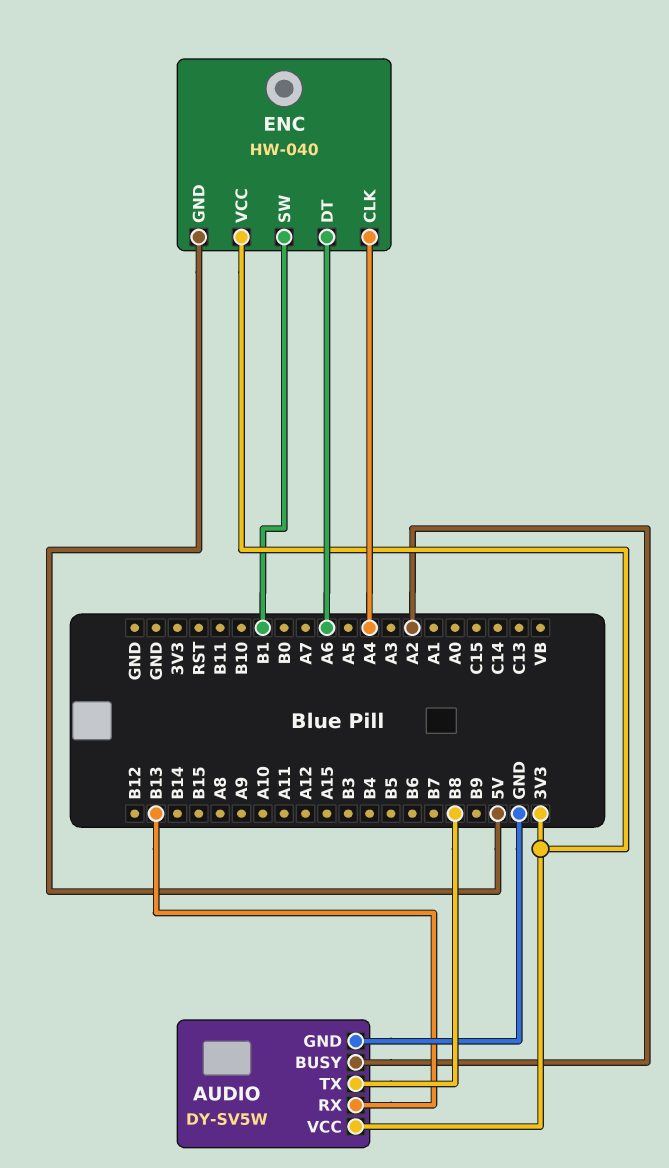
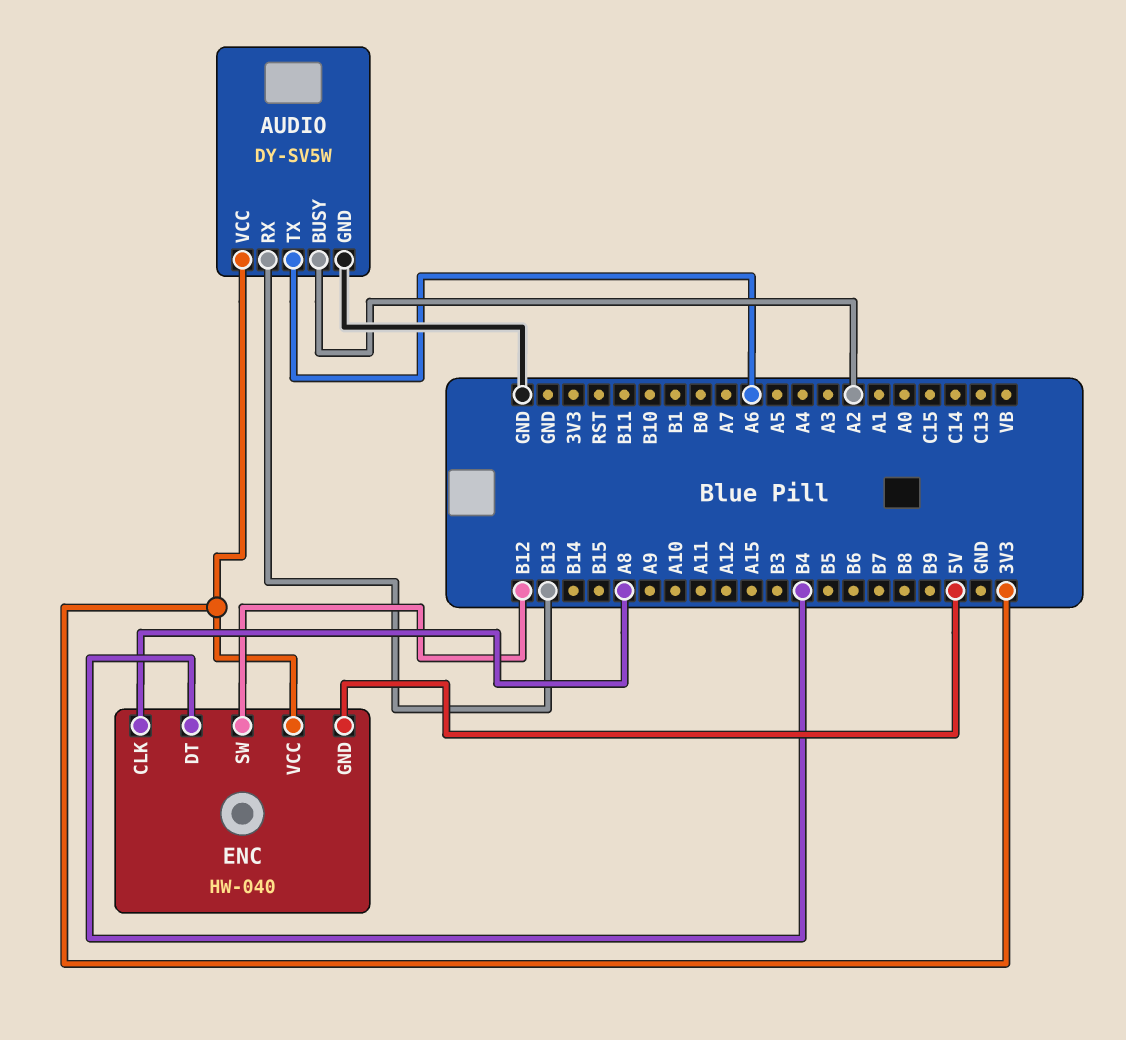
AUDIO pin TX: B8 -> A6
ENC pin CLK: A4 -> A8
ENC pin DT: A6 -> B4
ENC pin SW: B1 -> B12

